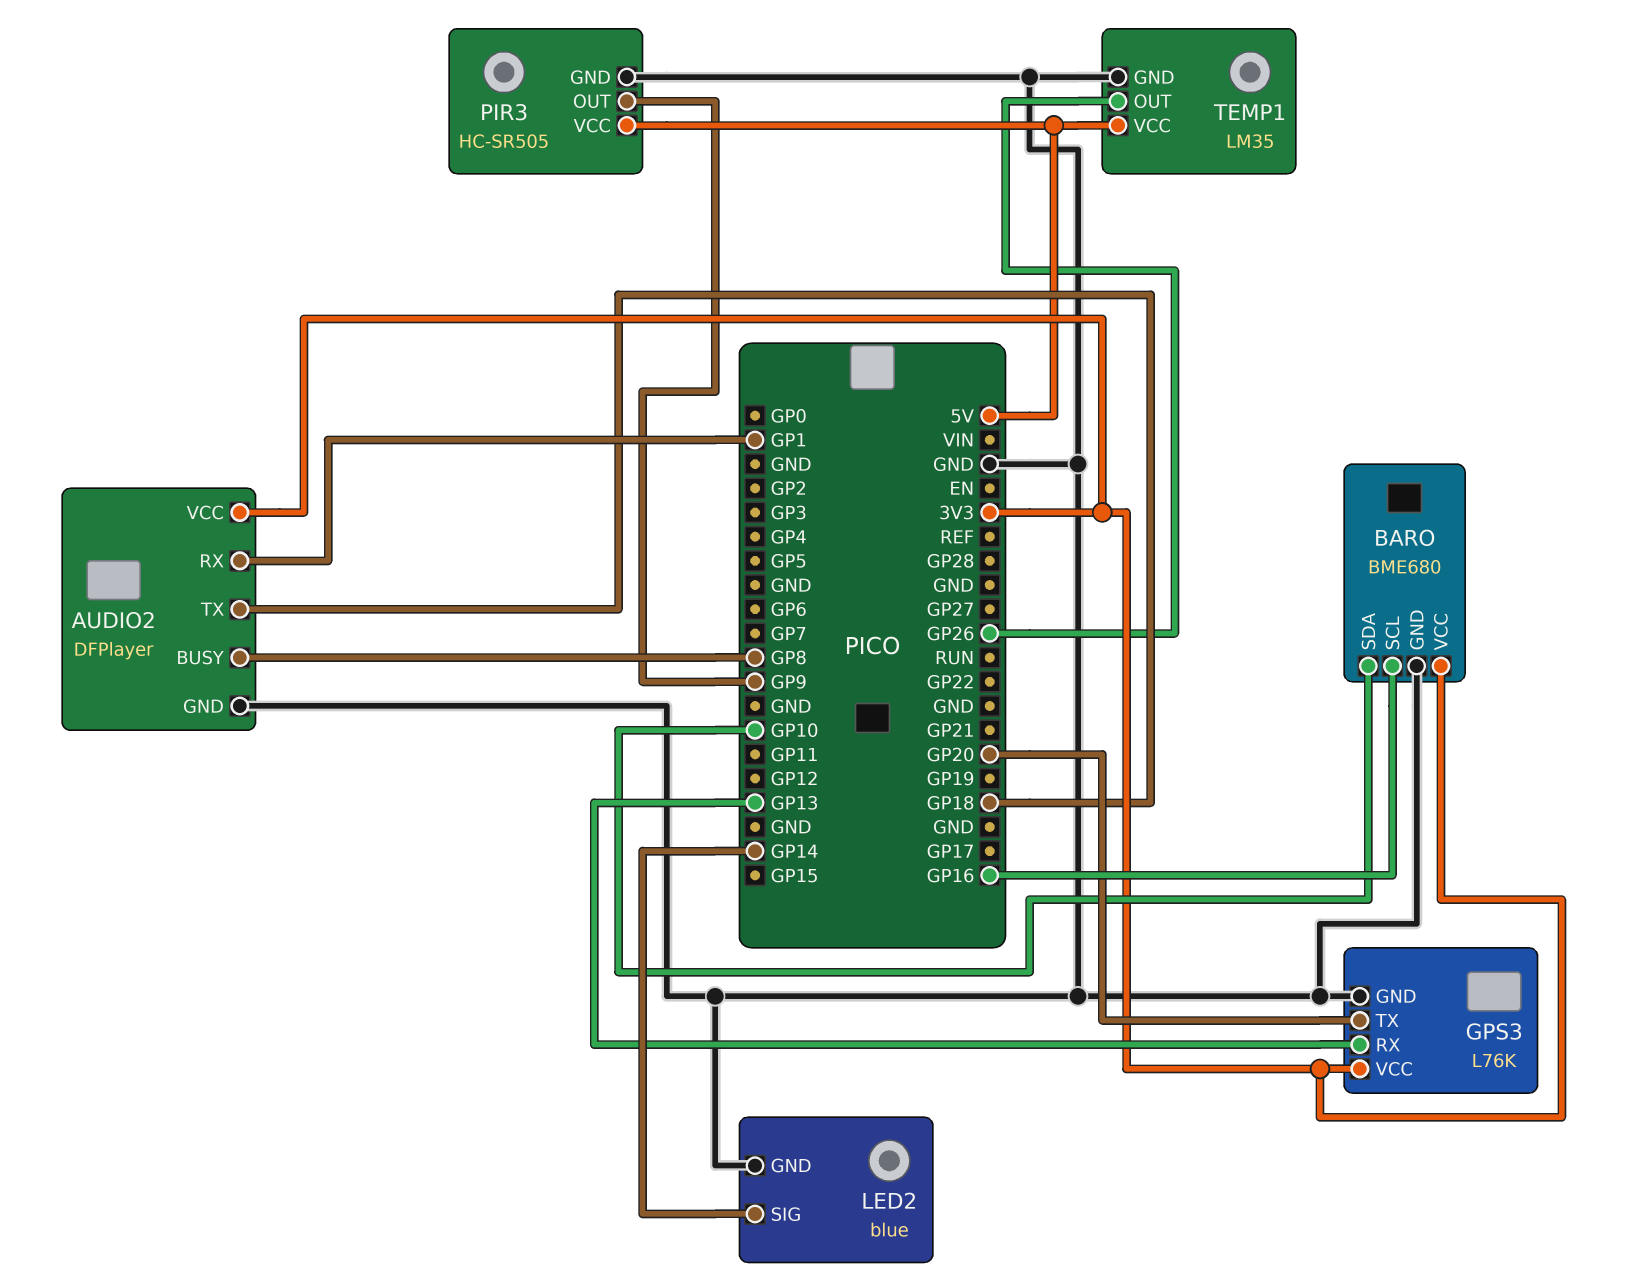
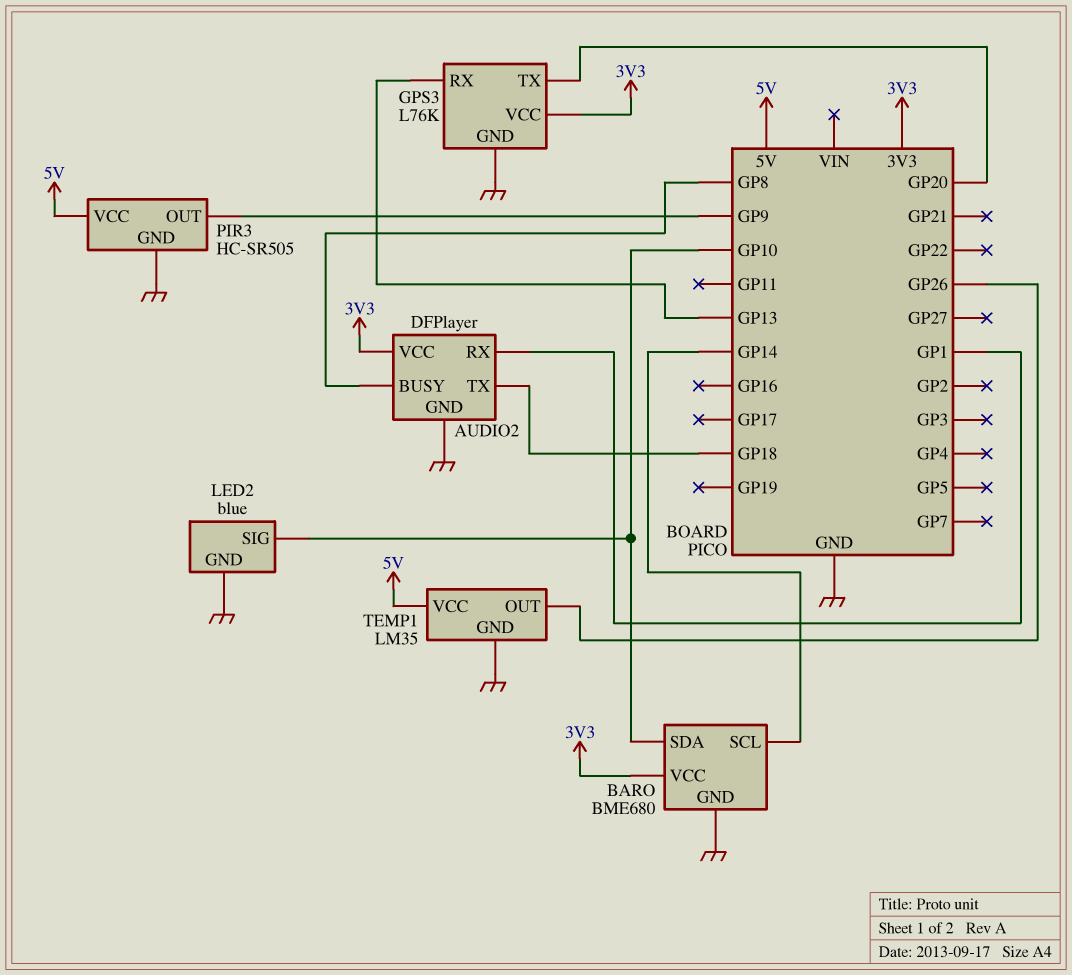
BARO pin SCL: GP16 -> GP14
LED2 pin SIG: GP14 -> GP10

